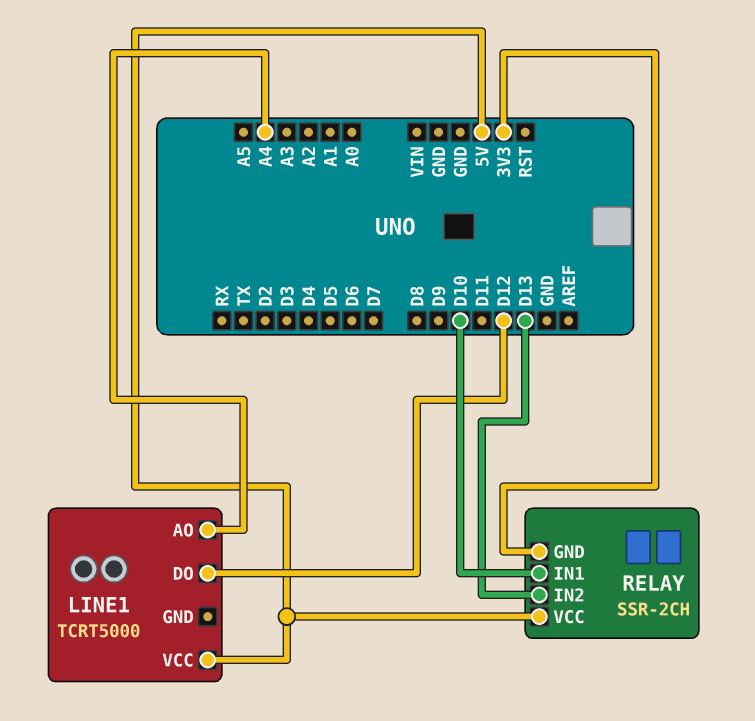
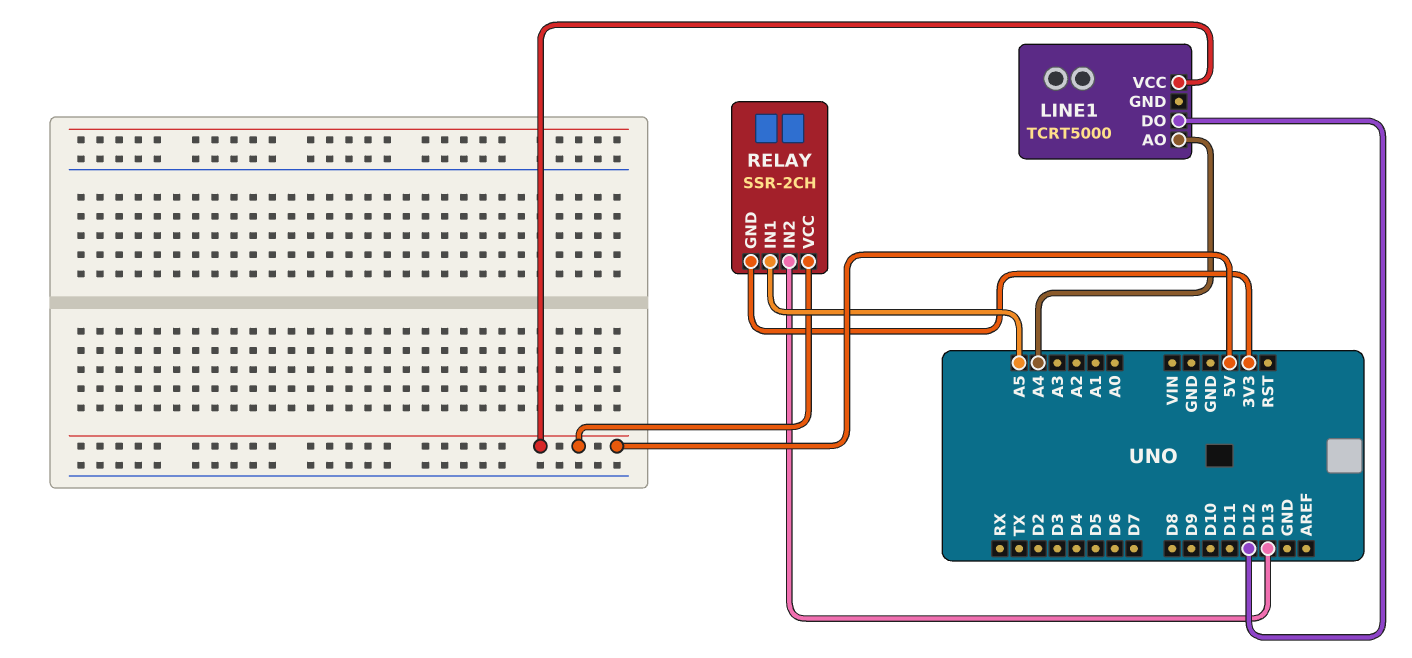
RELAY pin IN1: D10 -> A5

